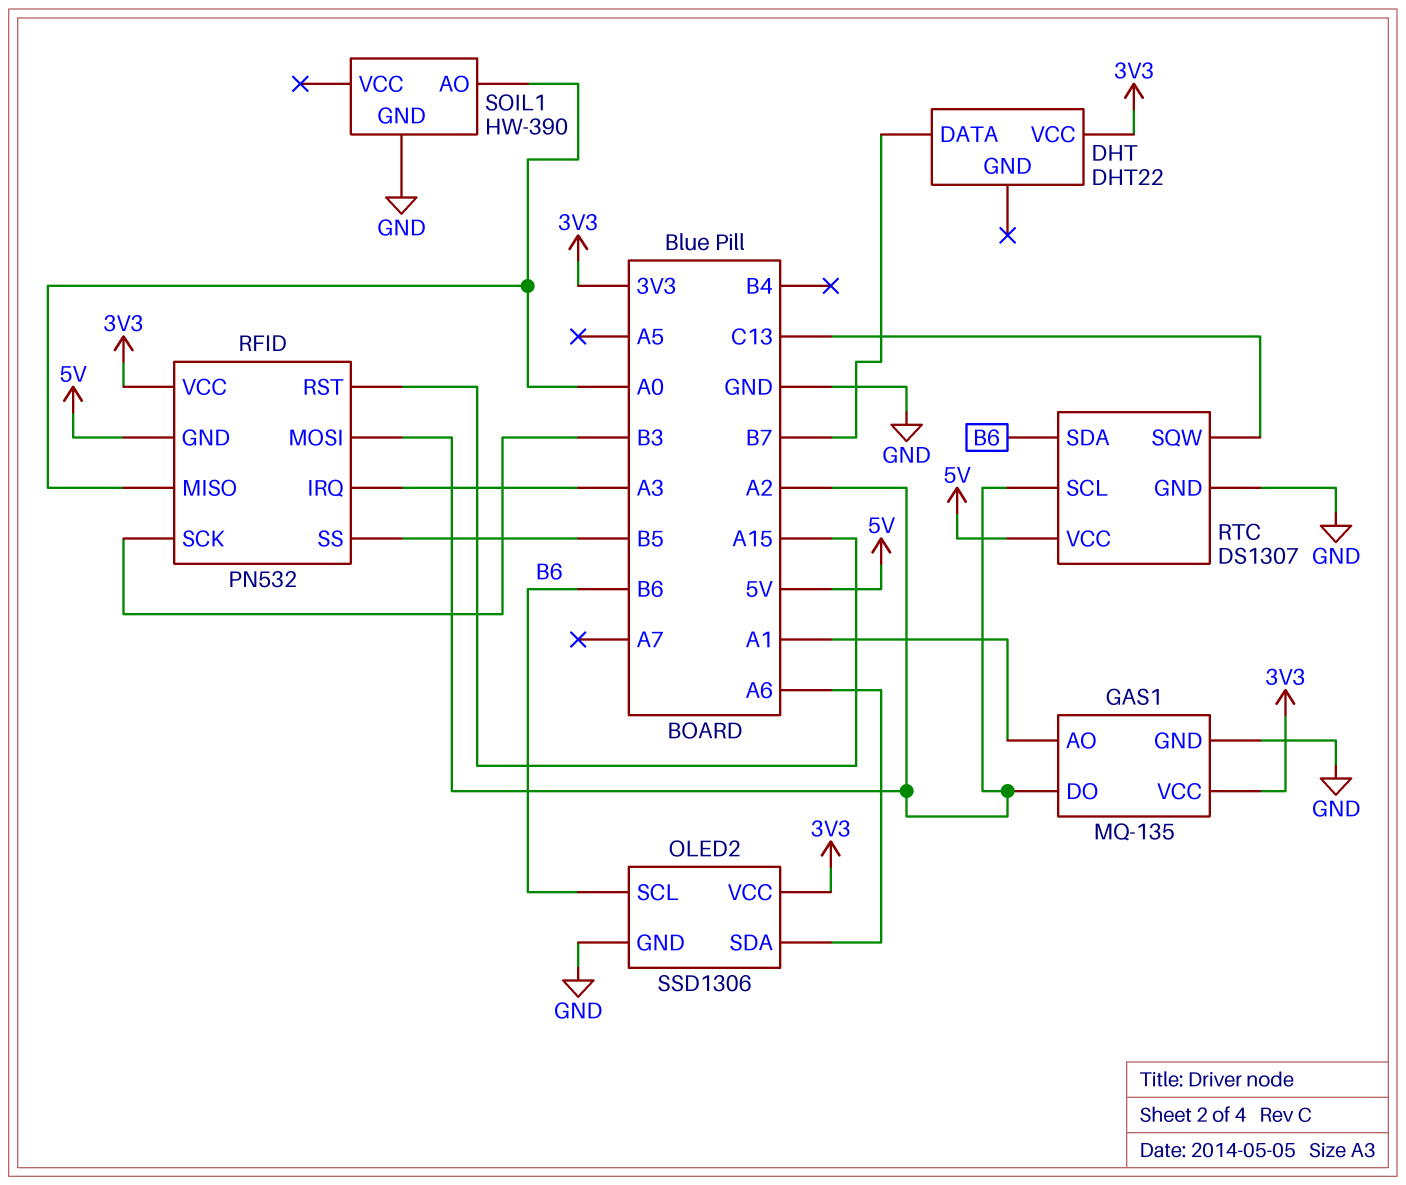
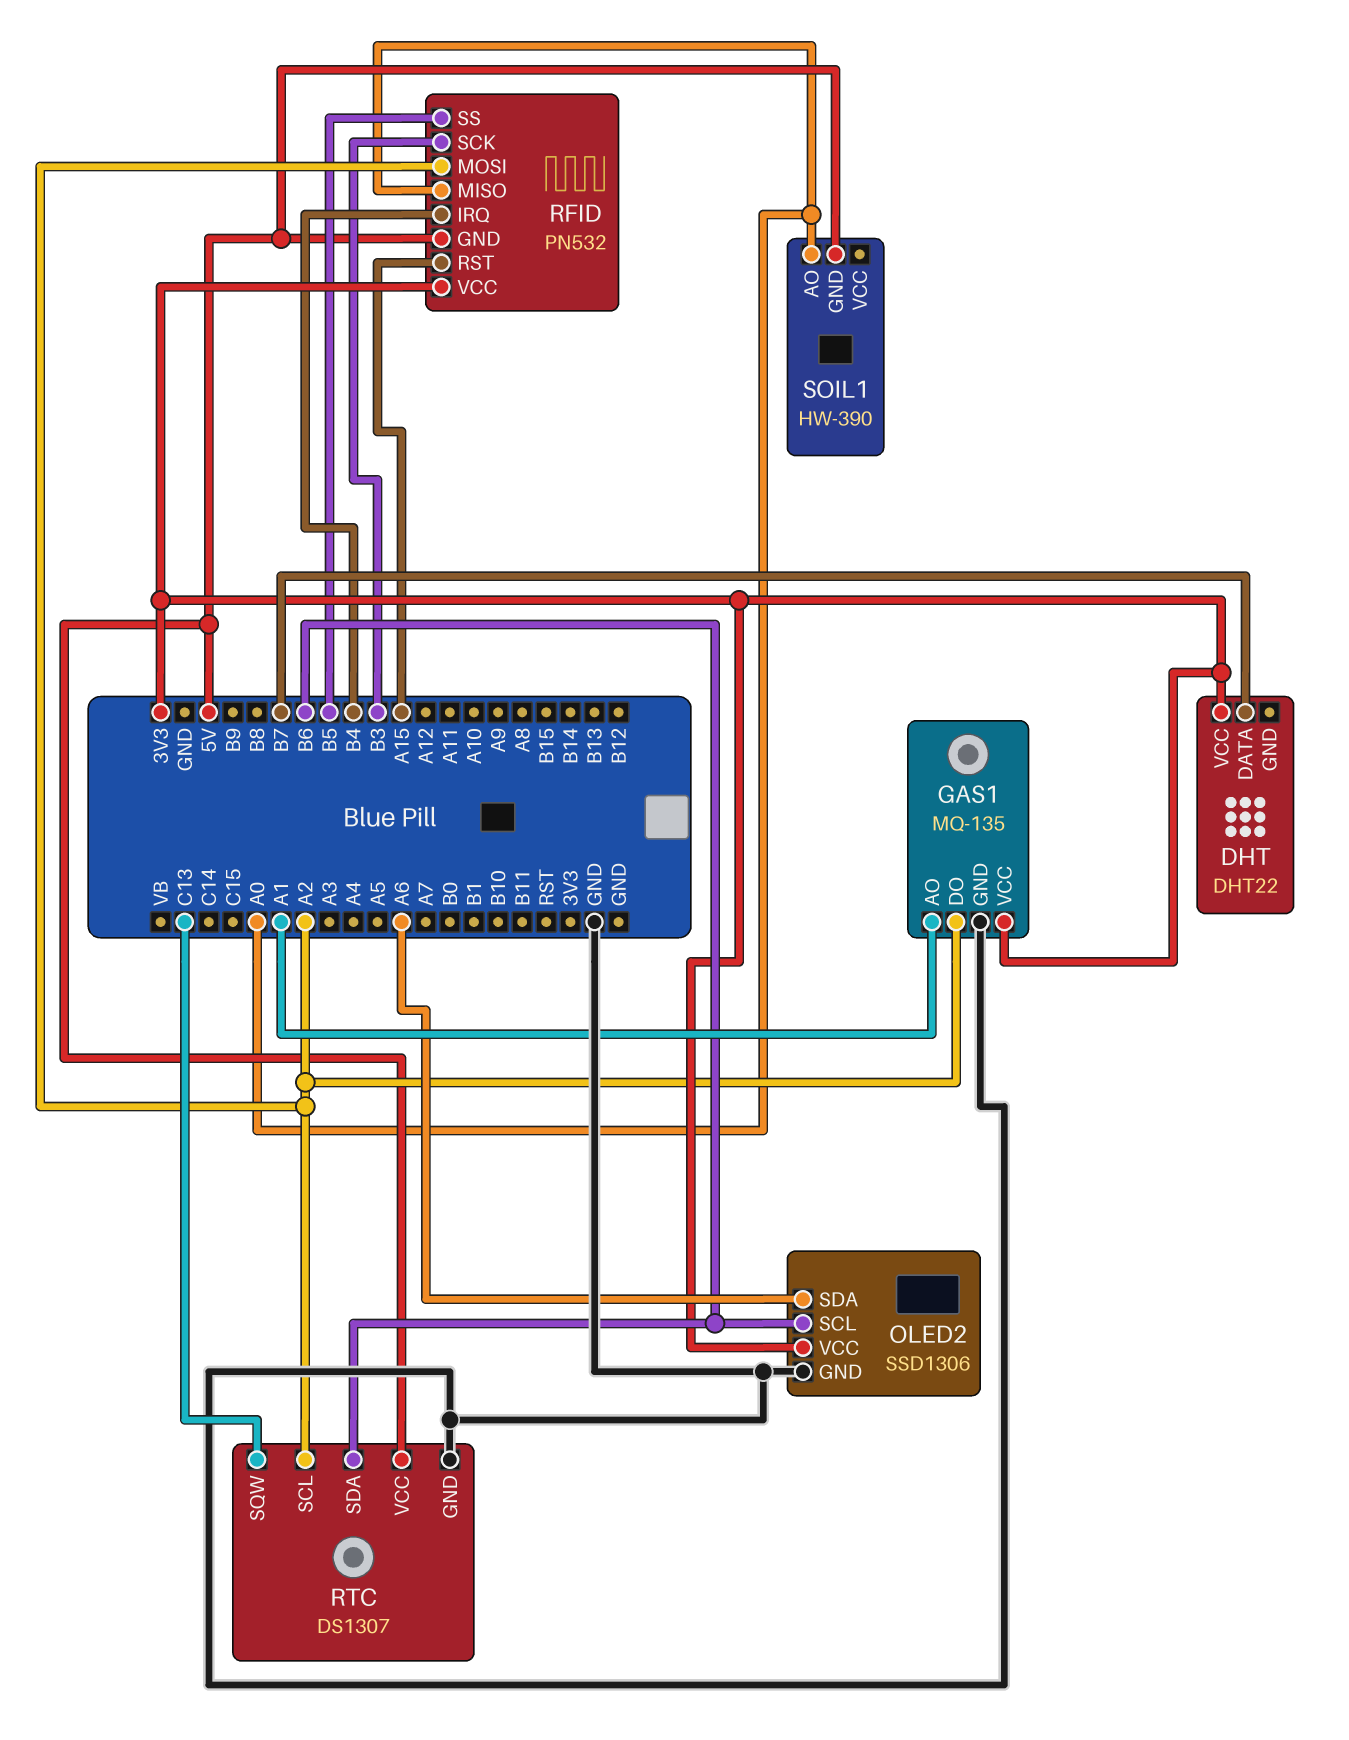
RFID pin IRQ: A3 -> B4
SOIL1 pin GND: GND -> 5V

